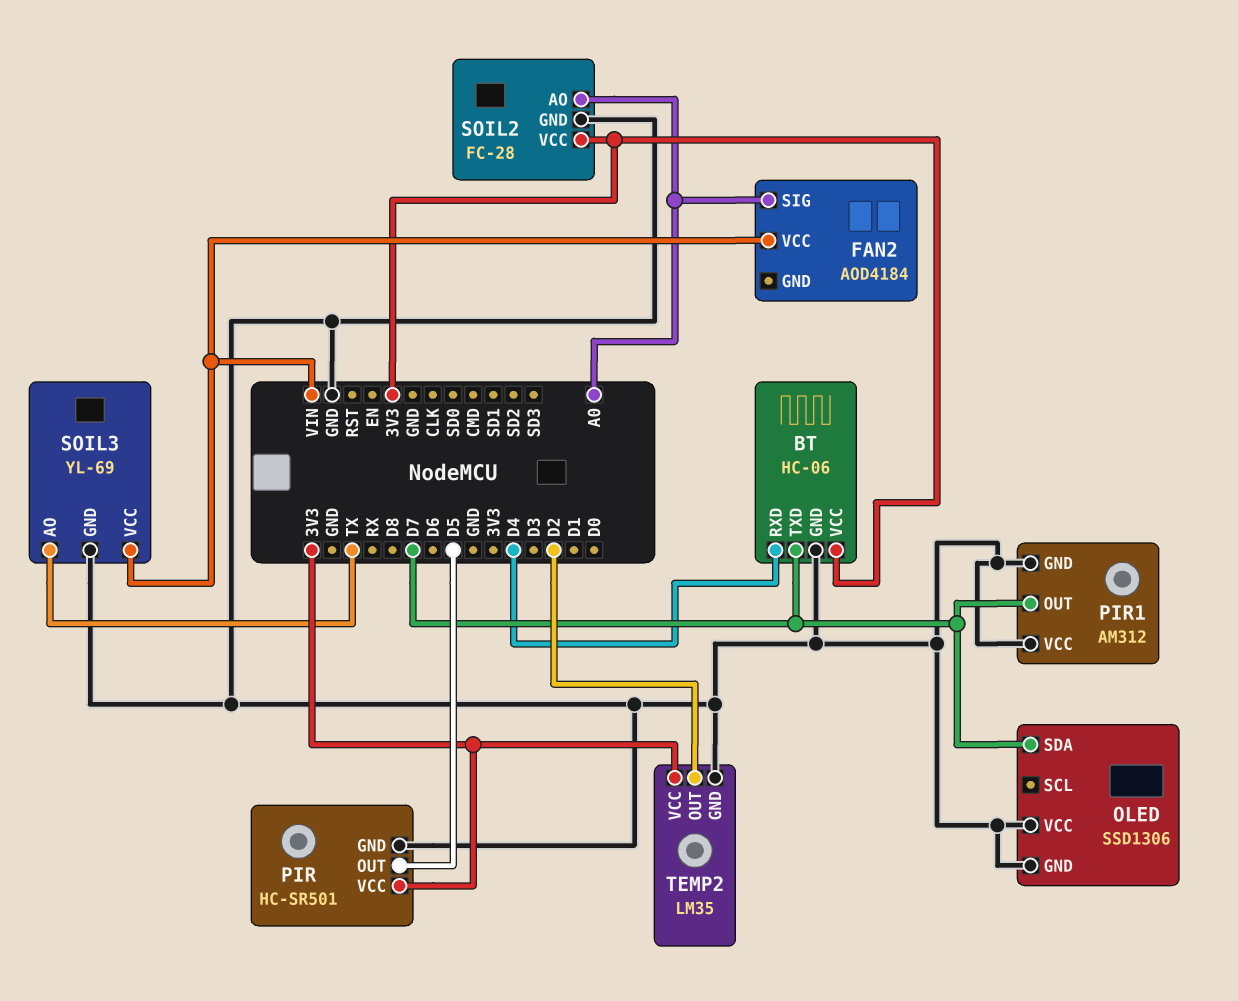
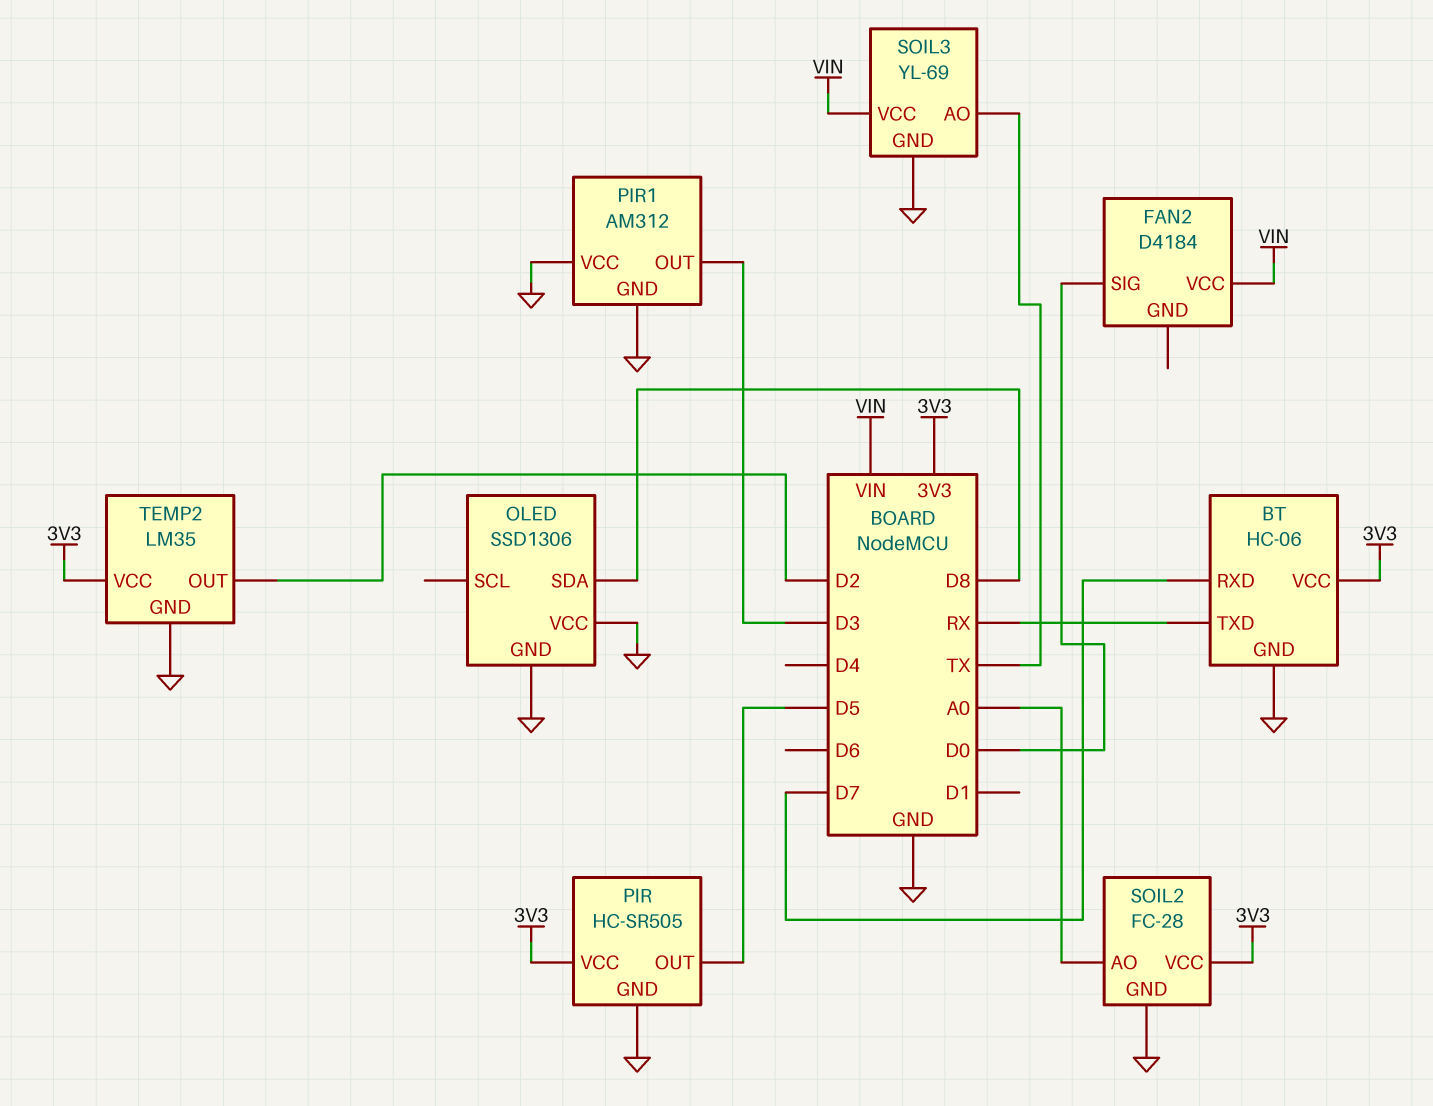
BT pin RXD: D4 -> D7
BT pin TXD: D7 -> RX
FAN2: AOD4184 -> D4184
FAN2 pin SIG: A0 -> D0
OLED pin SDA: D7 -> D8
PIR: HC-SR501 -> HC-SR505
PIR1 pin OUT: D7 -> D3

